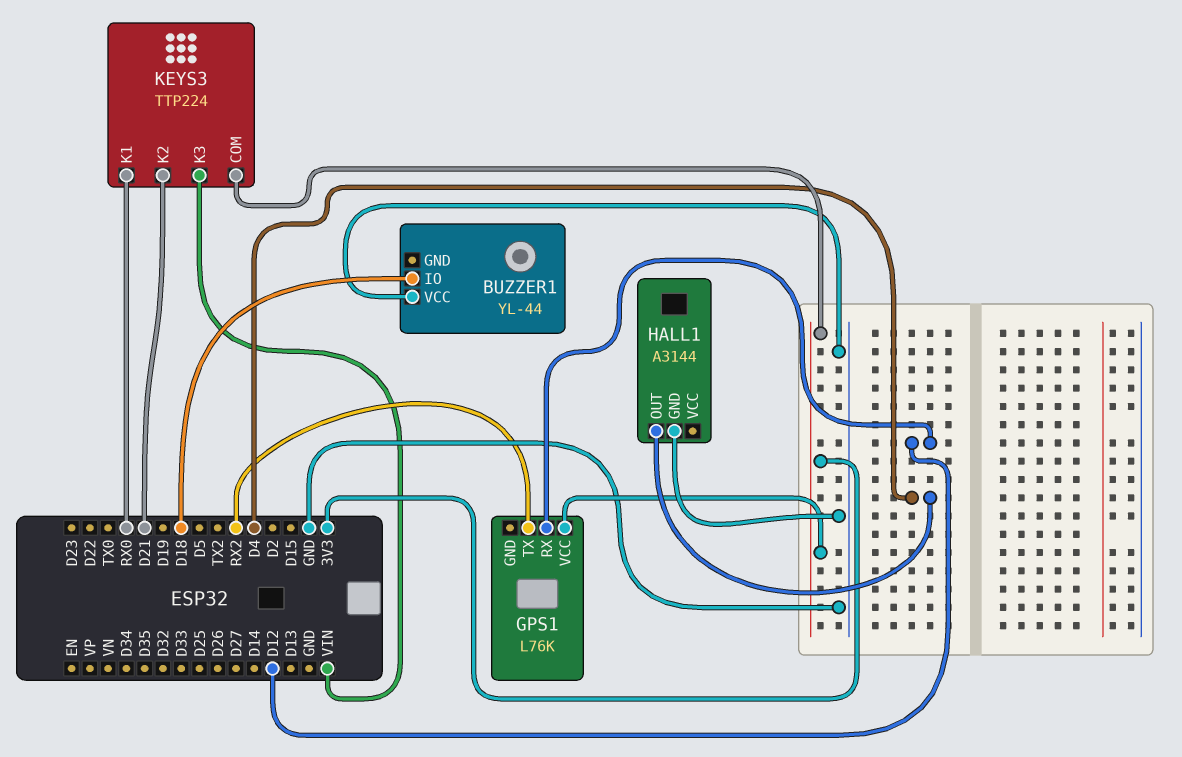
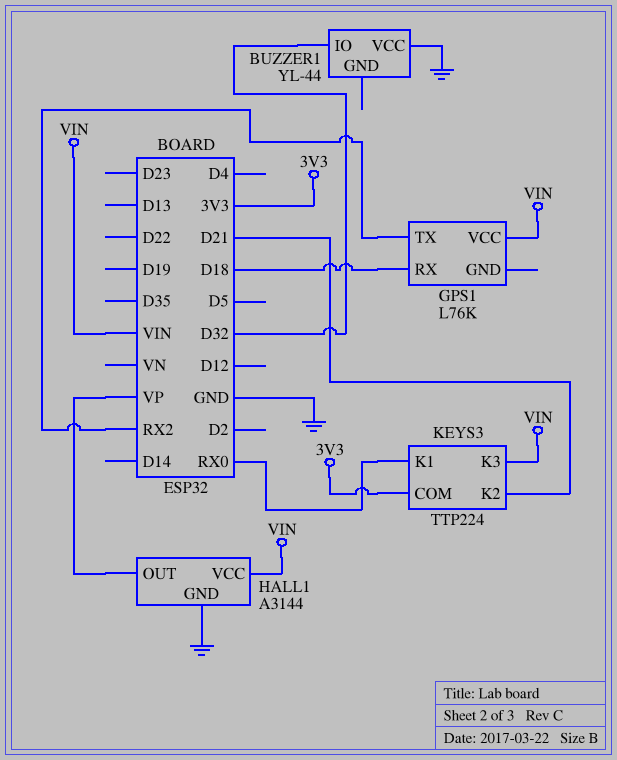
BUZZER1 pin IO: D18 -> D32
GPS1 pin RX: D12 -> D18
GPS1 pin VCC: 3V3 -> VIN
HALL1 pin OUT: D4 -> VP
HALL1 pin VCC: none -> VIN

